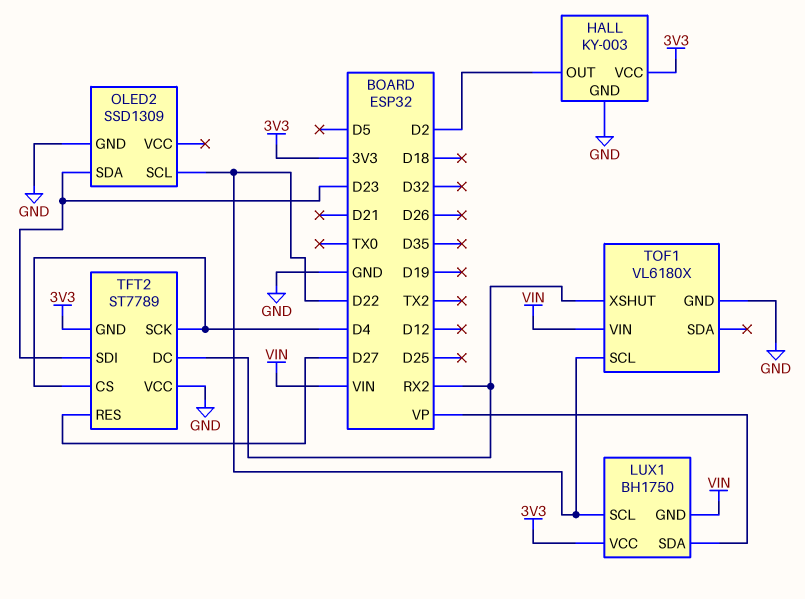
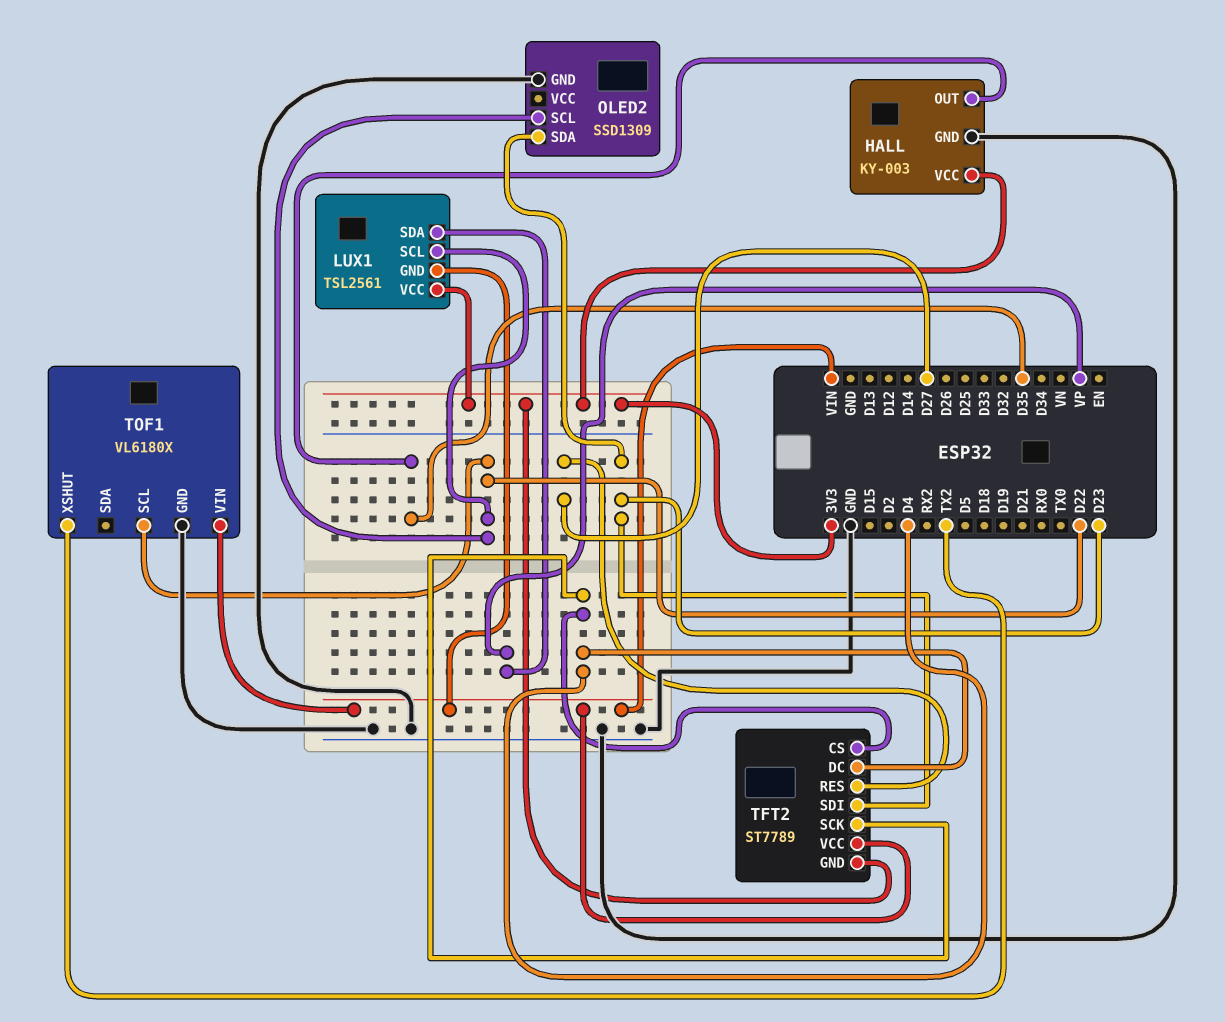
HALL pin OUT: D2 -> D35
LUX1: BH1750 -> TSL2561
TFT2 pin DC: RX2 -> D4
TFT2 pin VCC: GND -> VIN
TOF1 pin XSHUT: RX2 -> TX2

